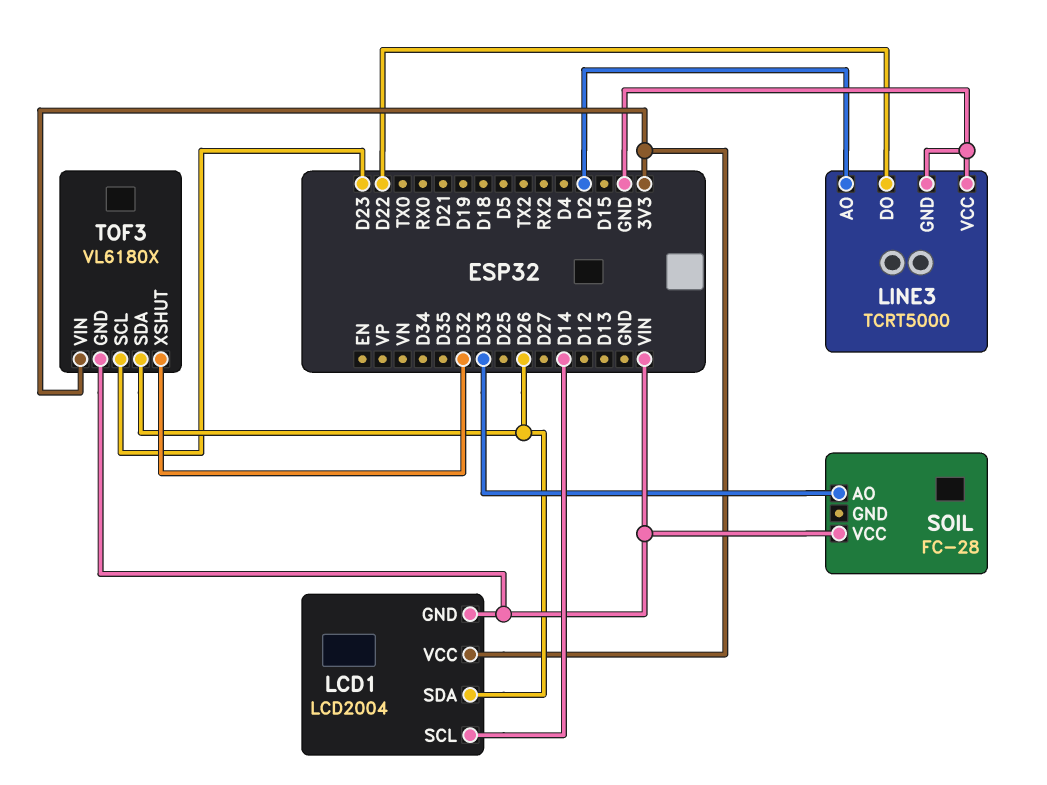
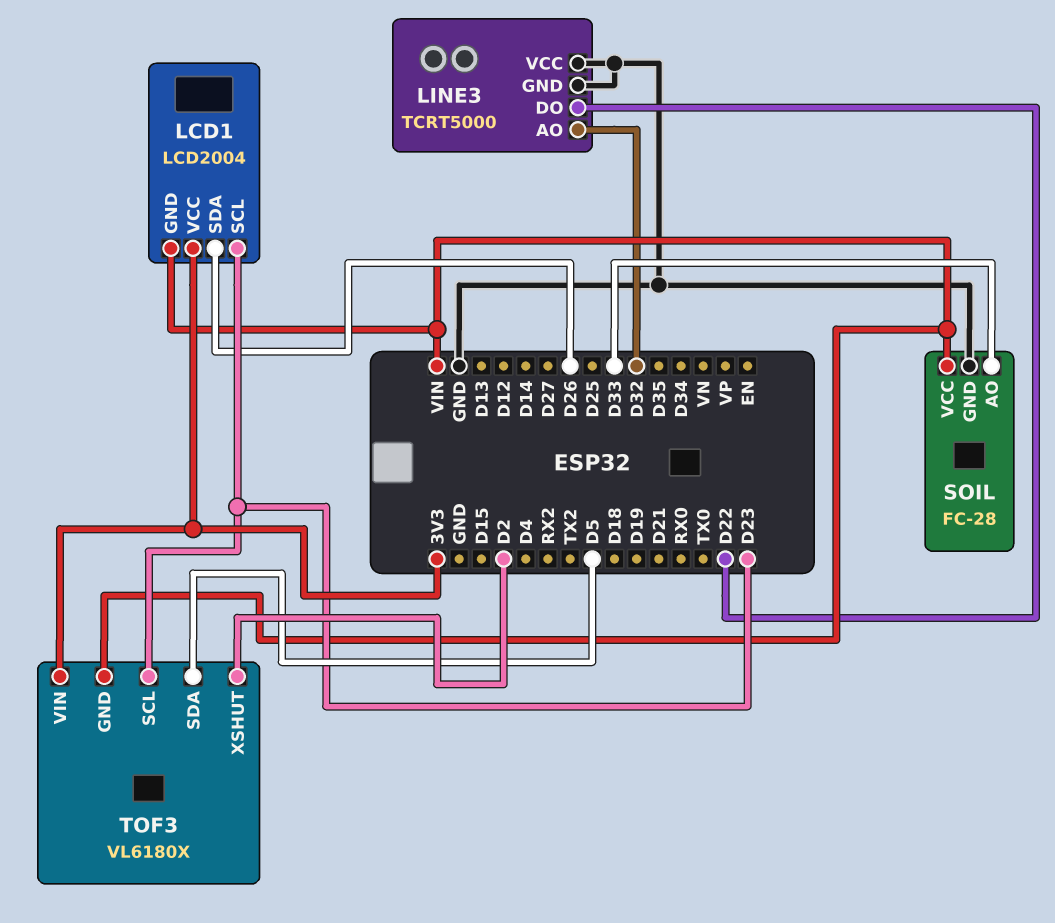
LCD1 pin SCL: D14 -> D23
LINE3 pin AO: D2 -> D32
SOIL pin GND: none -> GND
TOF3 pin SDA: D26 -> D5
TOF3 pin XSHUT: D32 -> D2

